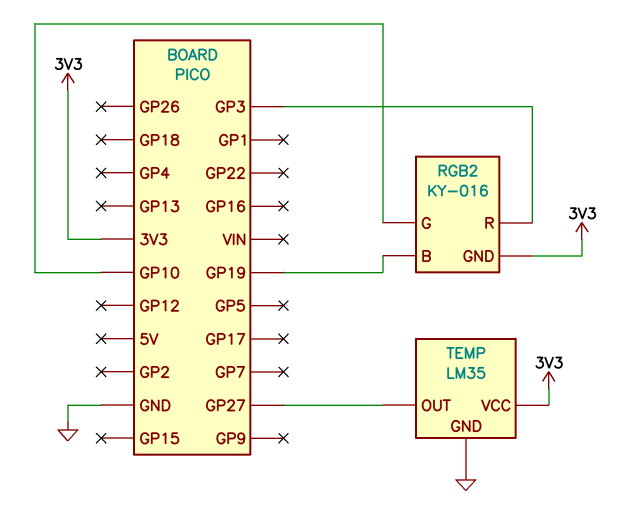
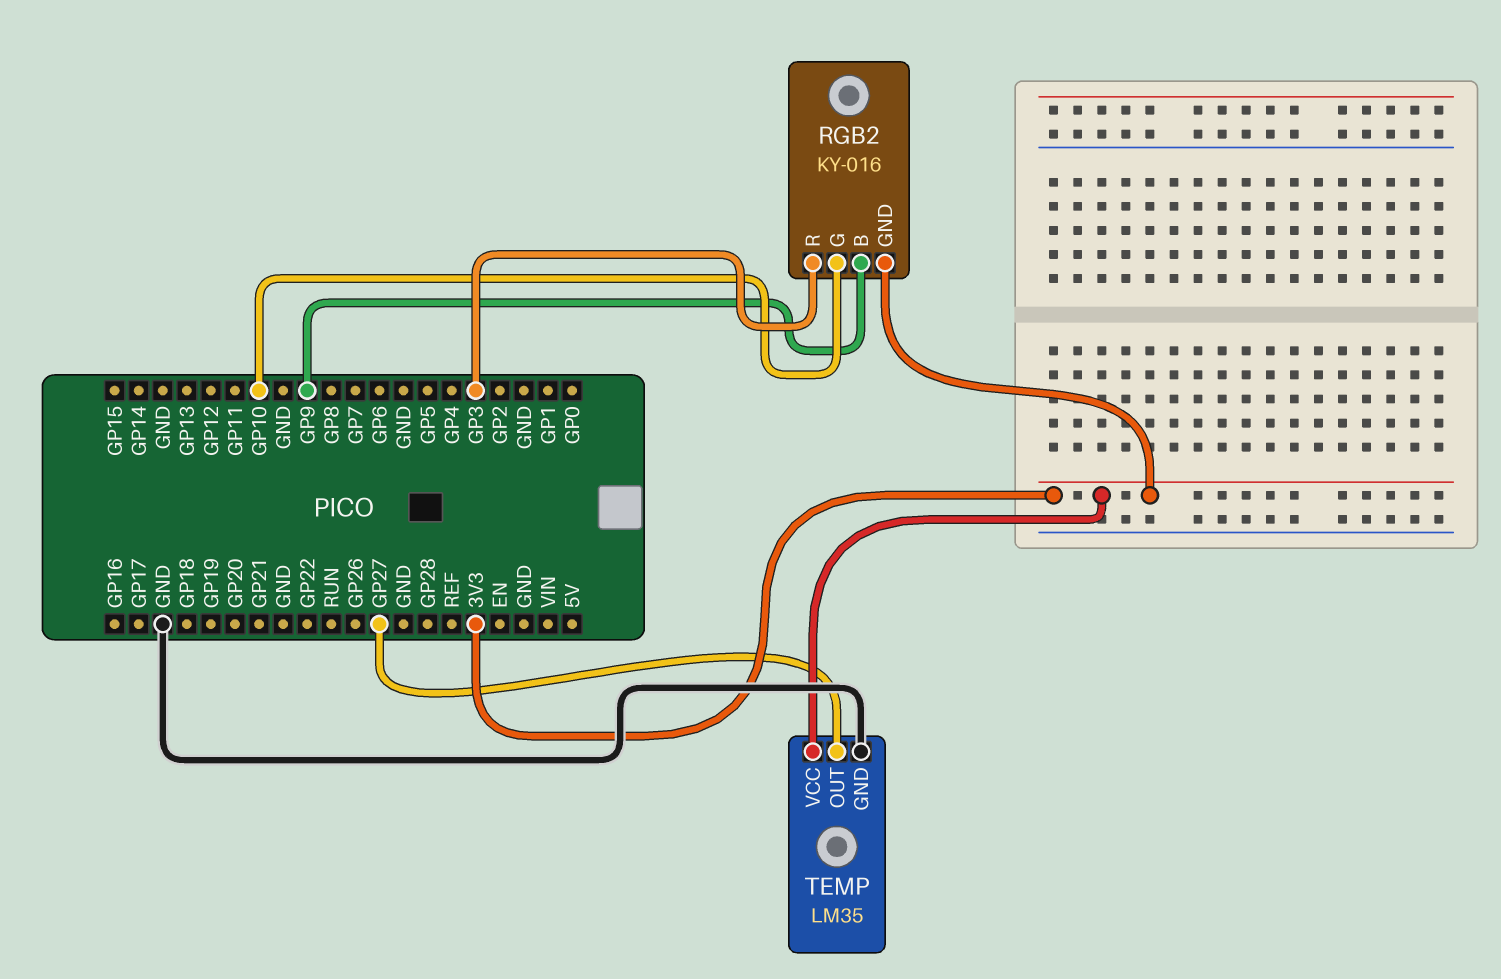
RGB2 pin B: GP19 -> GP9

